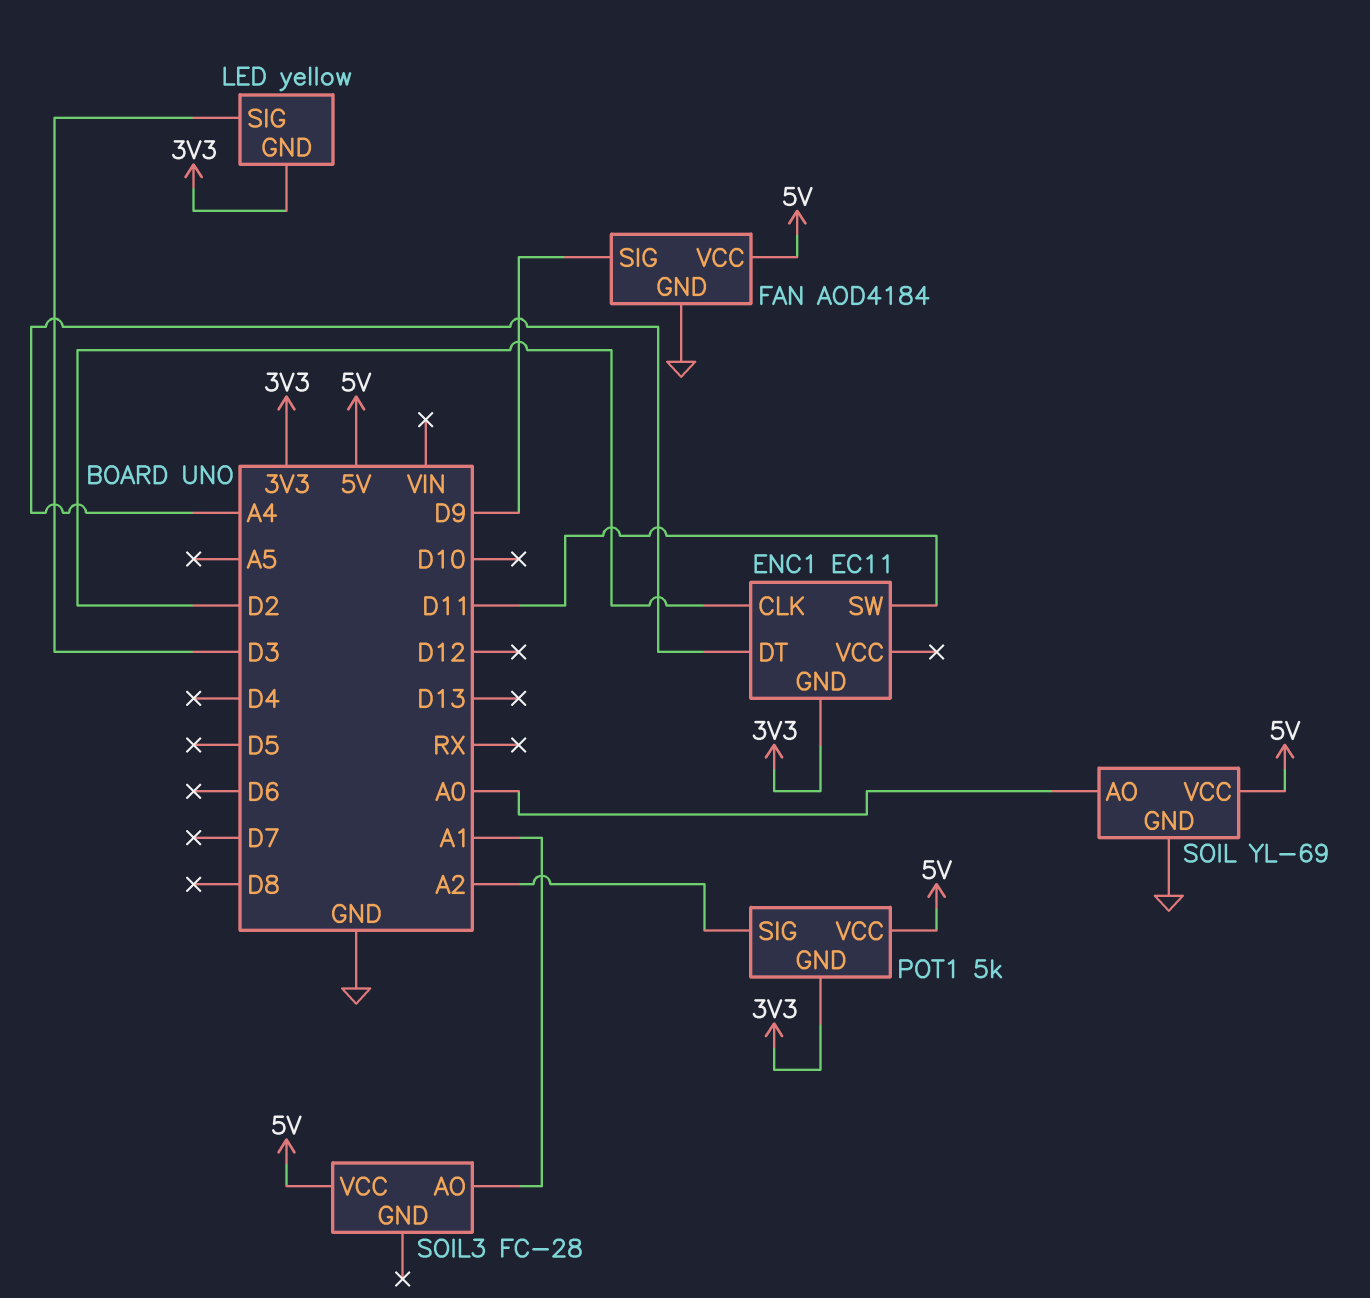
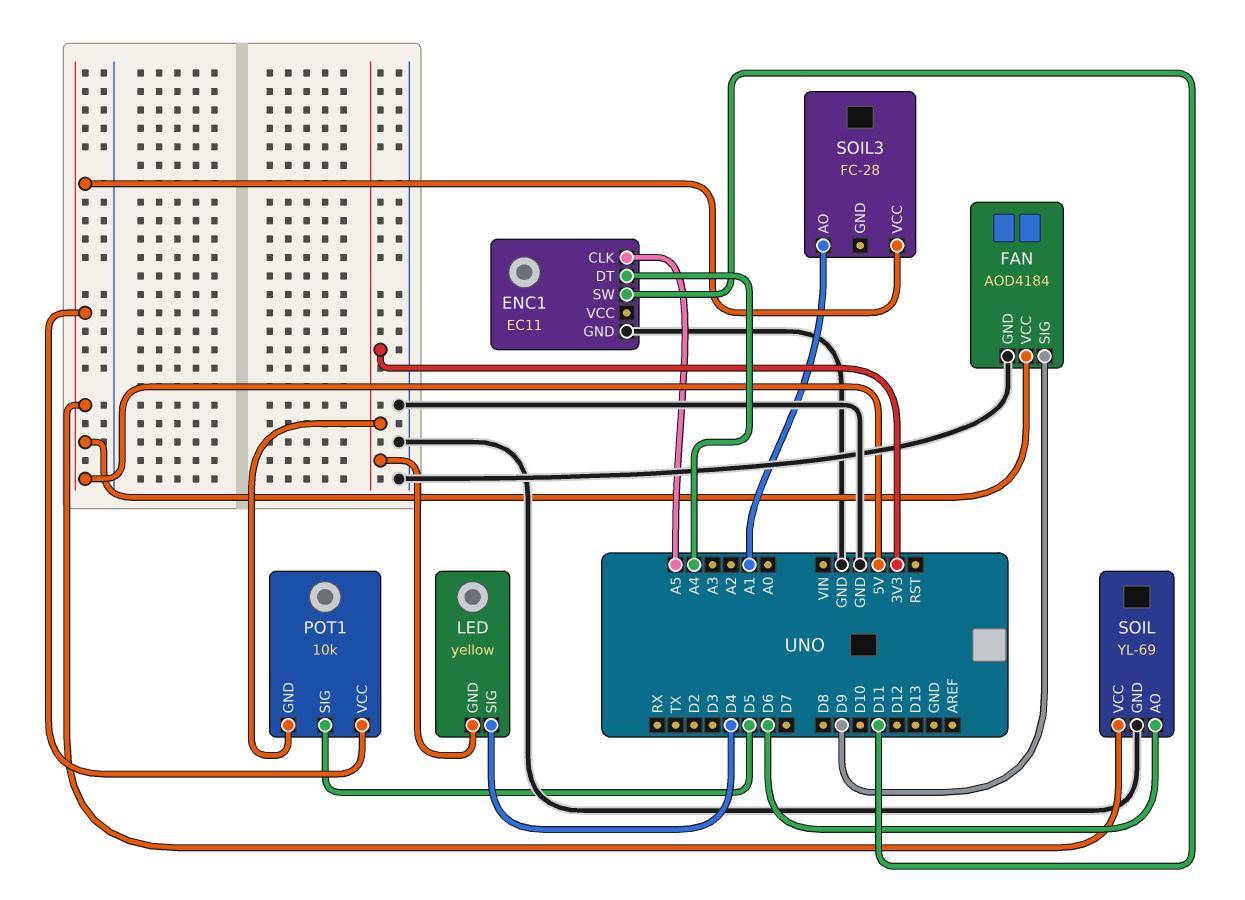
ENC1 pin CLK: D2 -> A5
ENC1 pin GND: 3V3 -> GND
LED pin SIG: D3 -> D4
POT1: 5k -> 10k
POT1 pin SIG: A2 -> D5
SOIL pin AO: A0 -> D6

